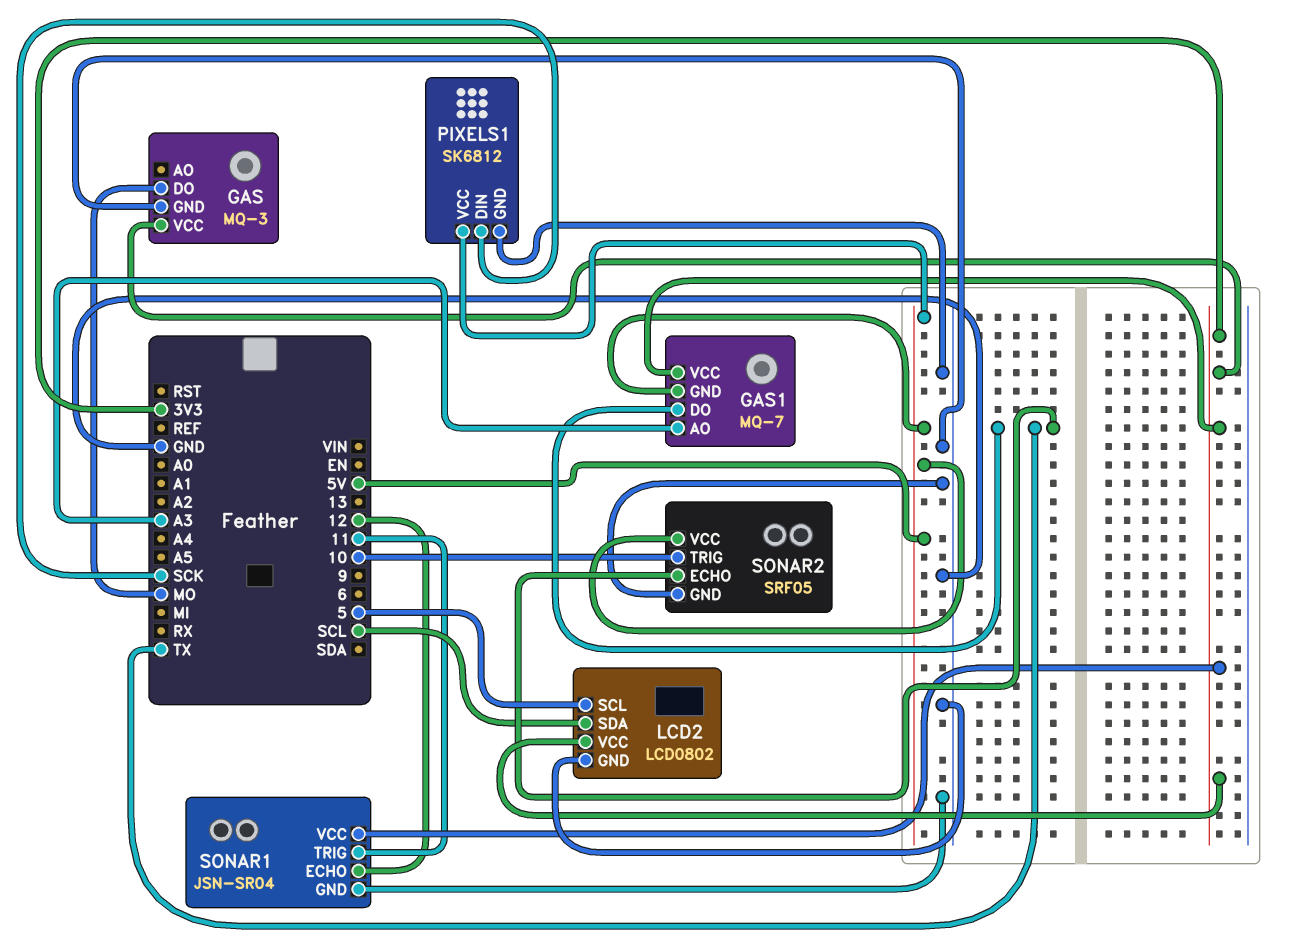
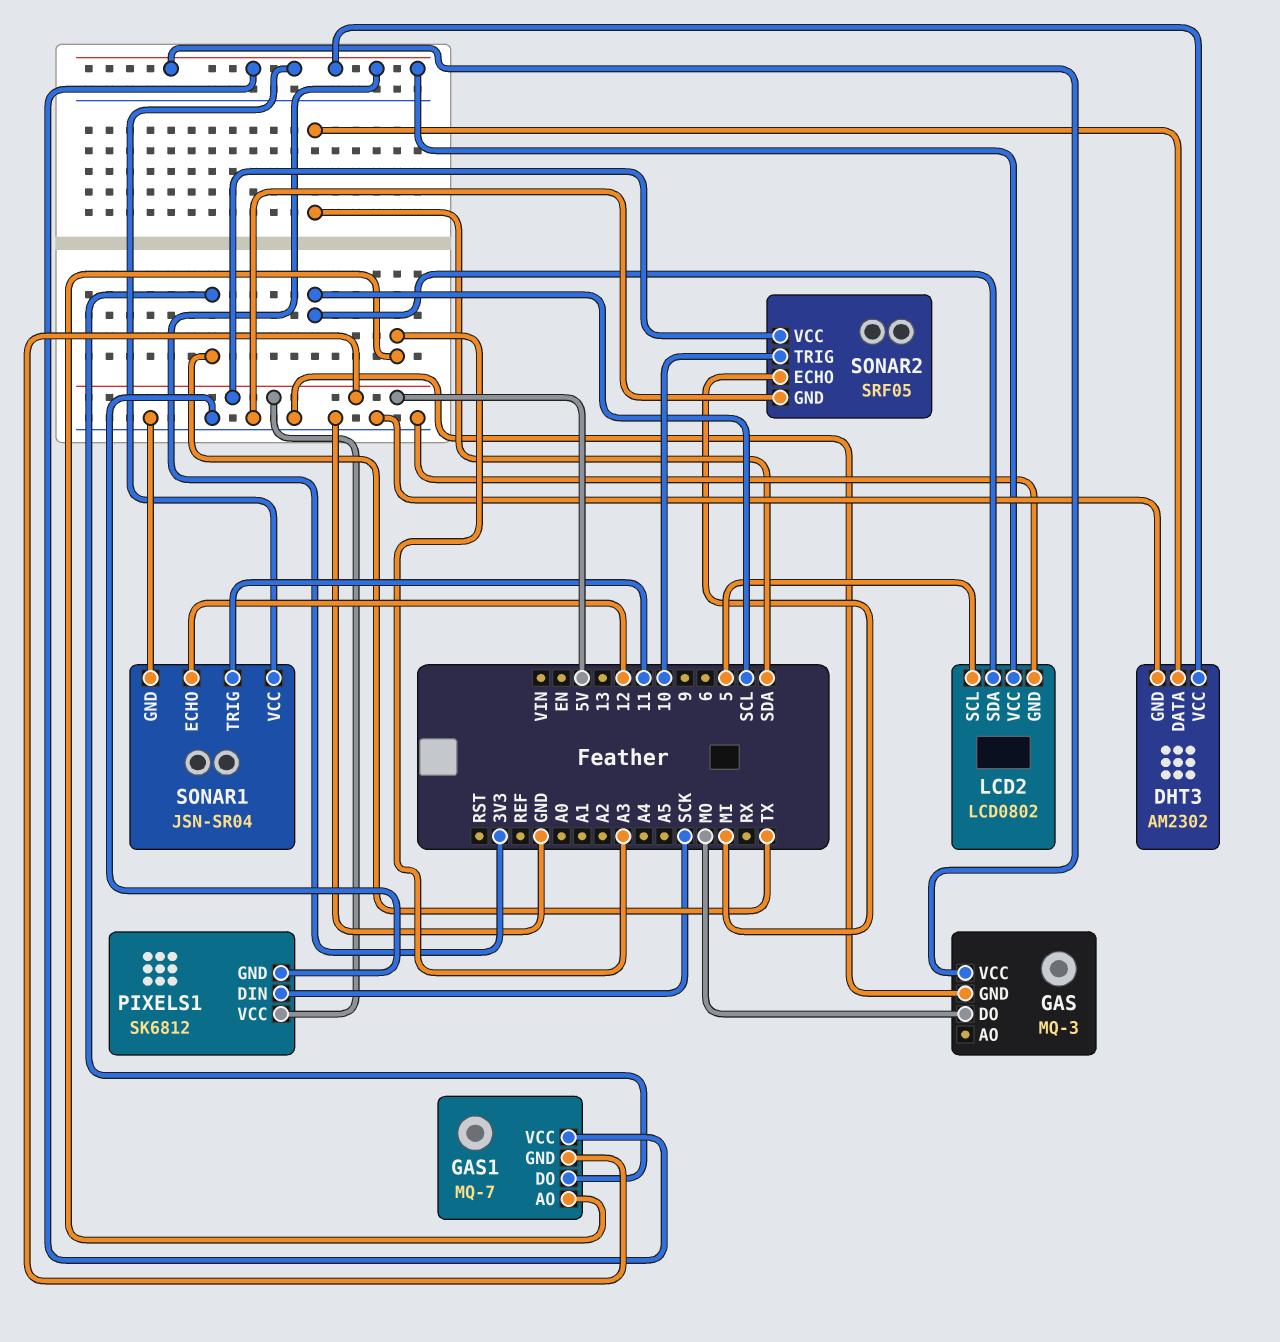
DHT3: none -> AM2302
DHT3 pin DATA: none -> SDA
DHT3 pin GND: none -> GND
DHT3 pin VCC: none -> 3V3
SONAR2 pin ECHO: TX -> MI

